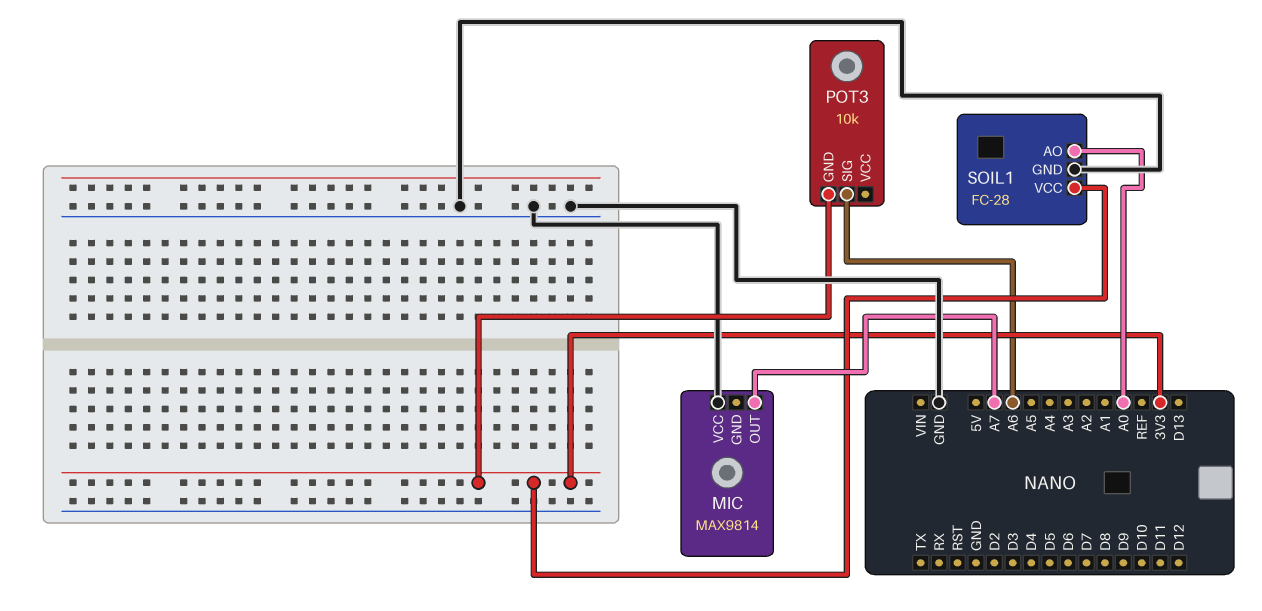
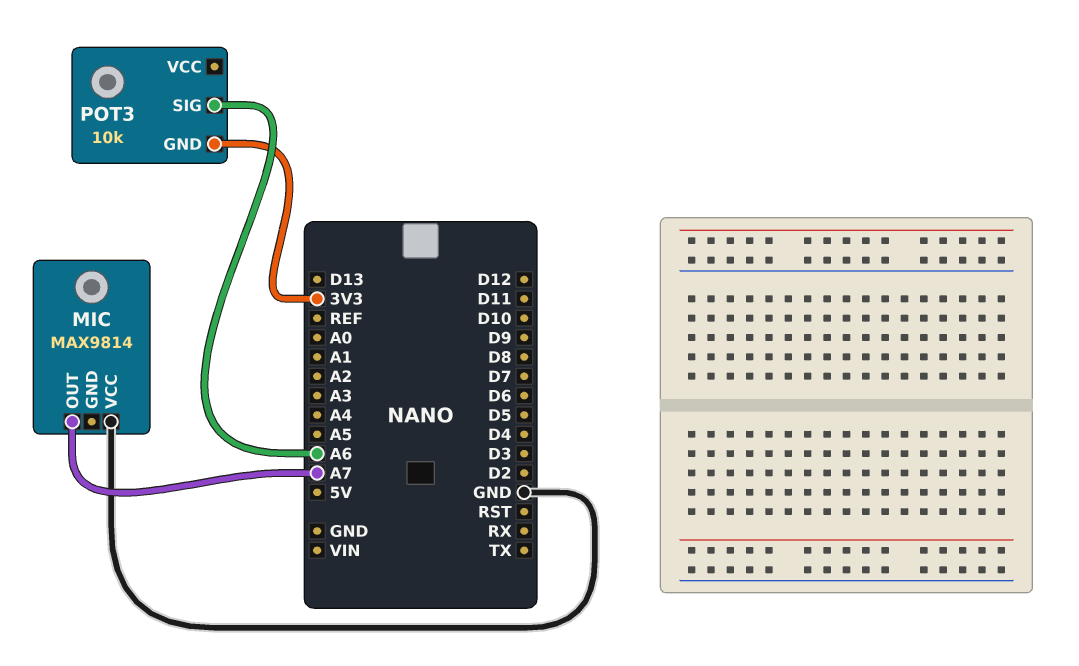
SOIL1: FC-28 -> none
SOIL1 pin AO: A0 -> none
SOIL1 pin GND: GND -> none
SOIL1 pin VCC: 3V3 -> none

